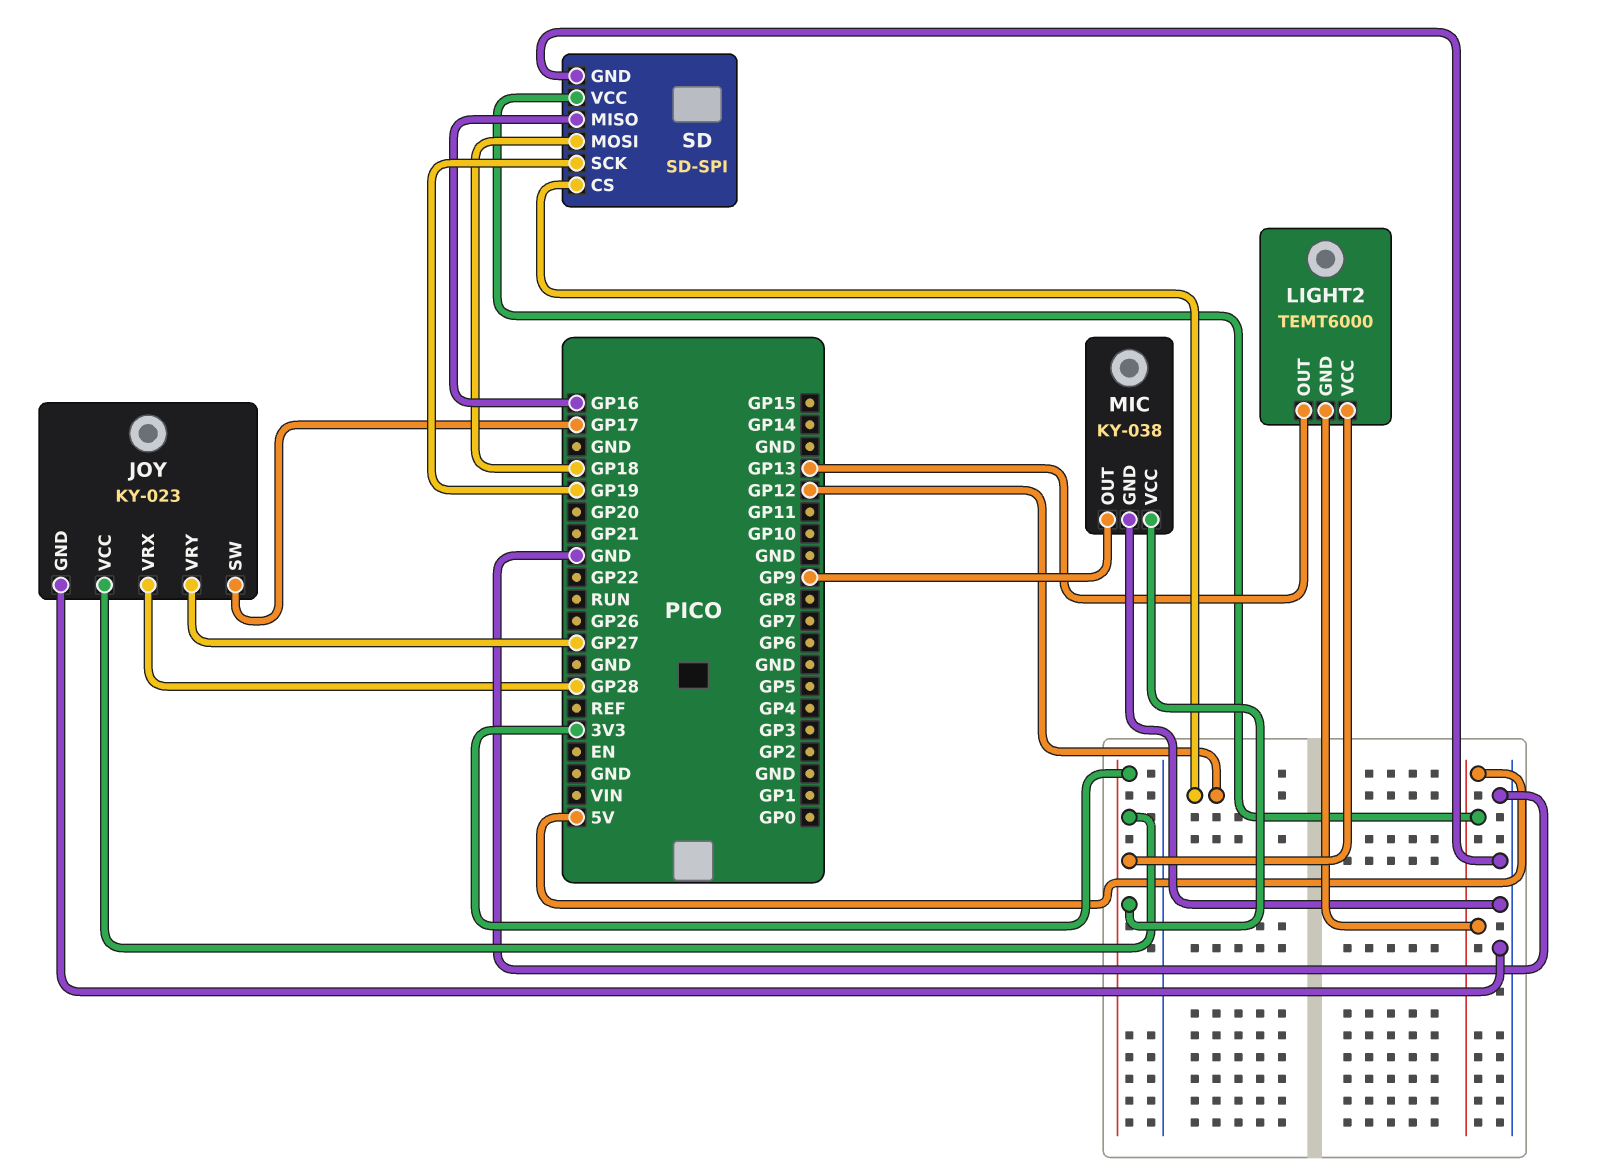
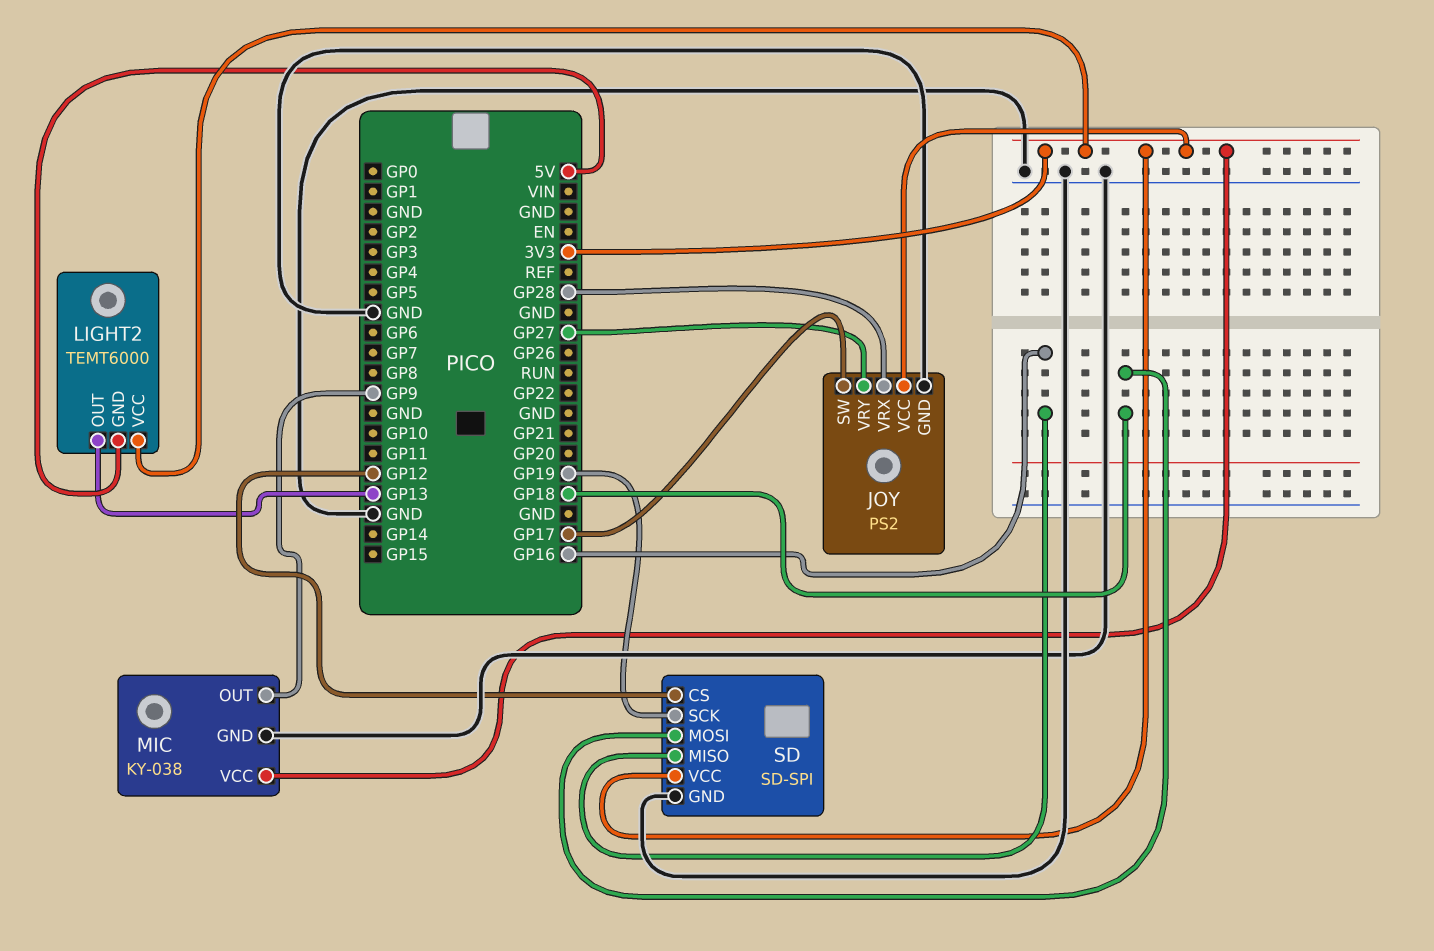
JOY: KY-023 -> PS2
SD pin VCC: 5V -> 3V3

